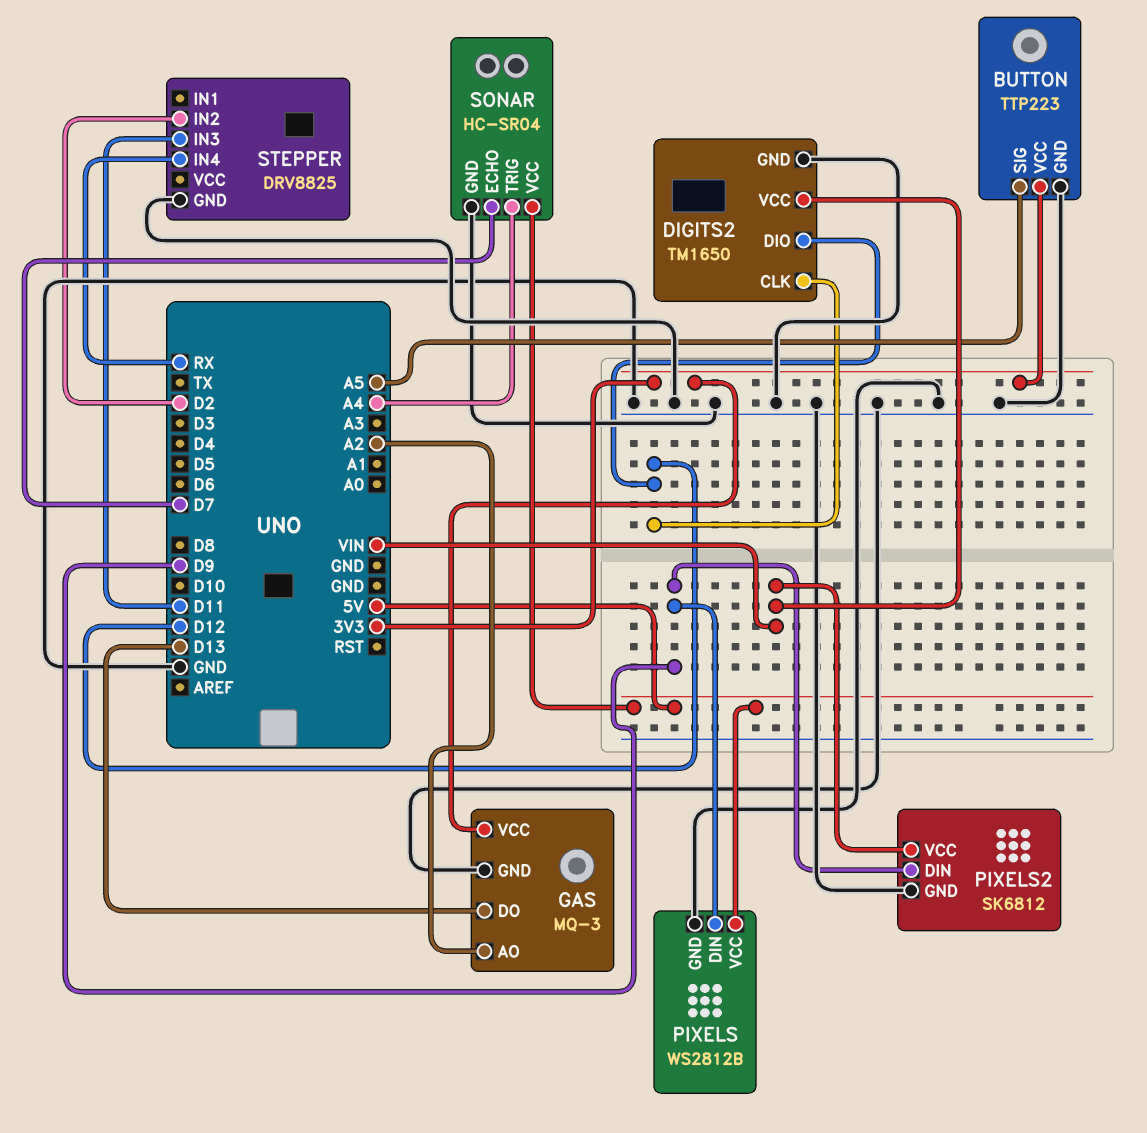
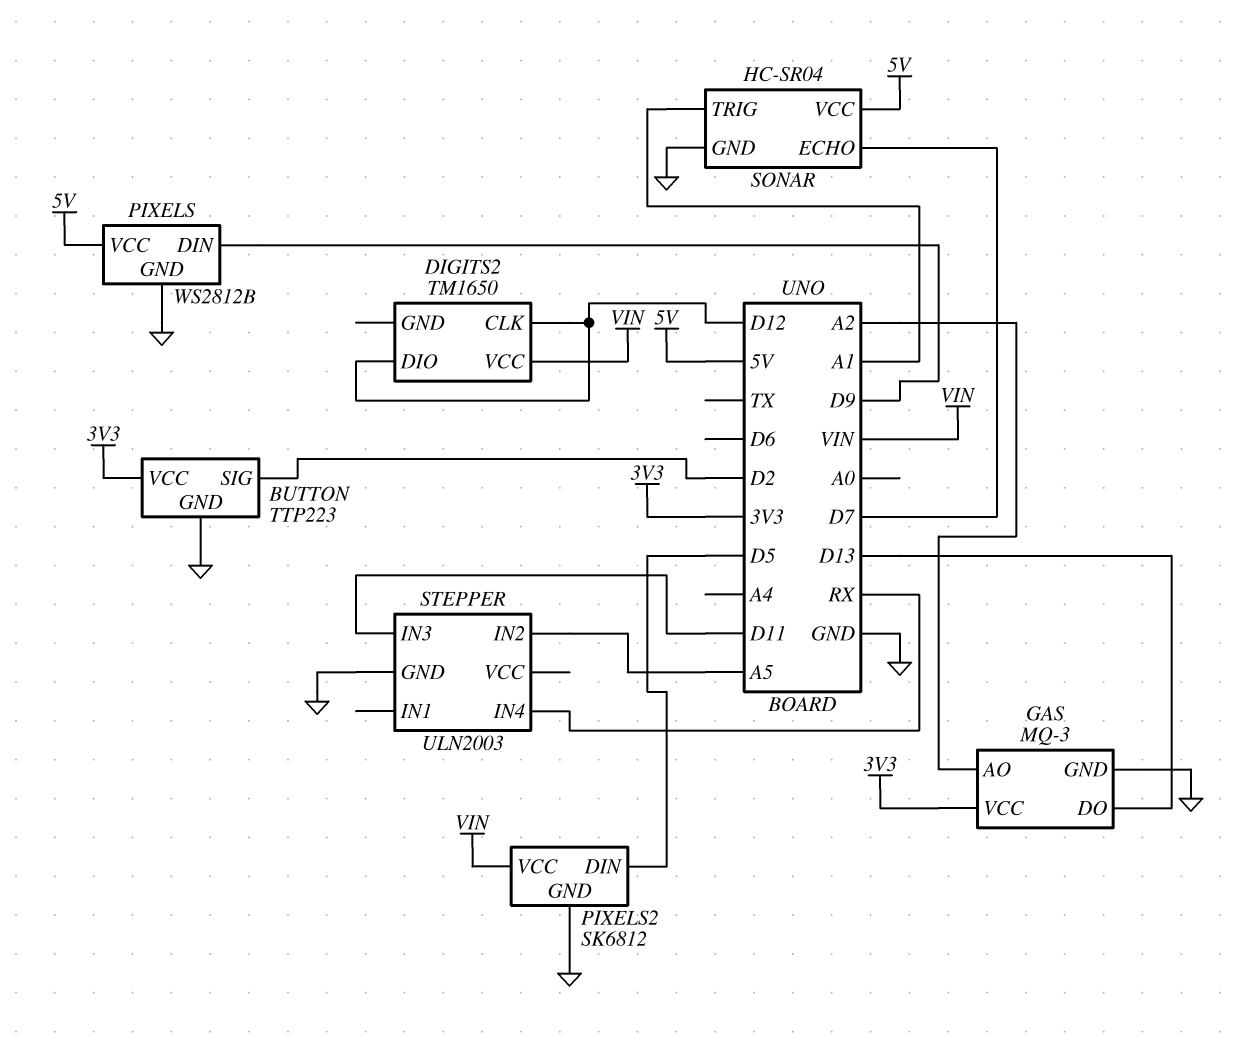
BUTTON pin SIG: A5 -> D2
DIGITS2 pin GND: GND -> none
PIXELS2 pin DIN: D9 -> D5
SONAR pin TRIG: A4 -> A1
STEPPER: DRV8825 -> ULN2003
STEPPER pin IN2: D2 -> A5

